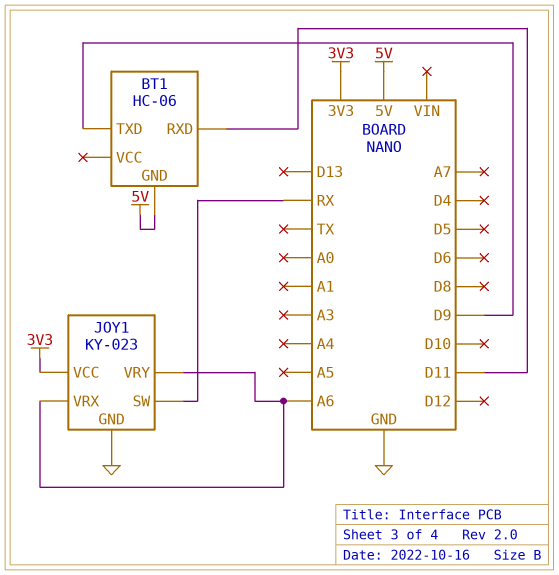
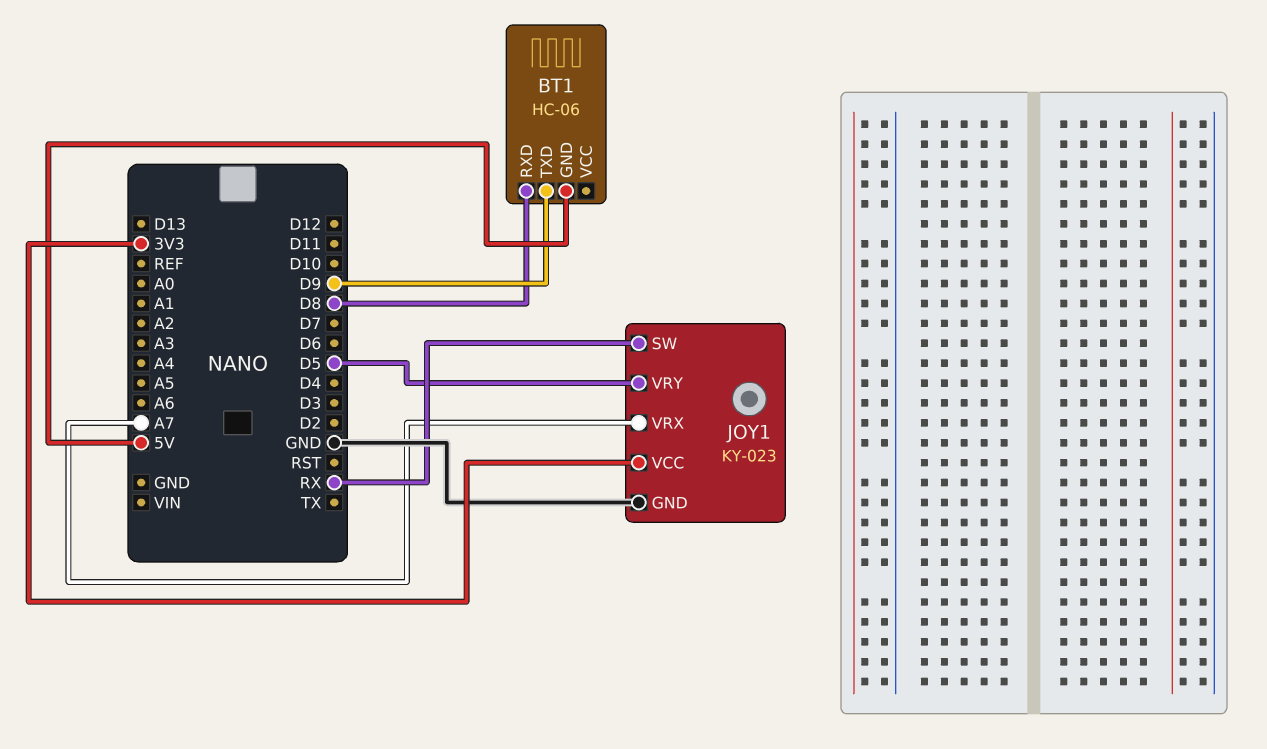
BT1 pin RXD: D11 -> D8
JOY1 pin VRX: A6 -> A7
JOY1 pin VRY: A6 -> D5

